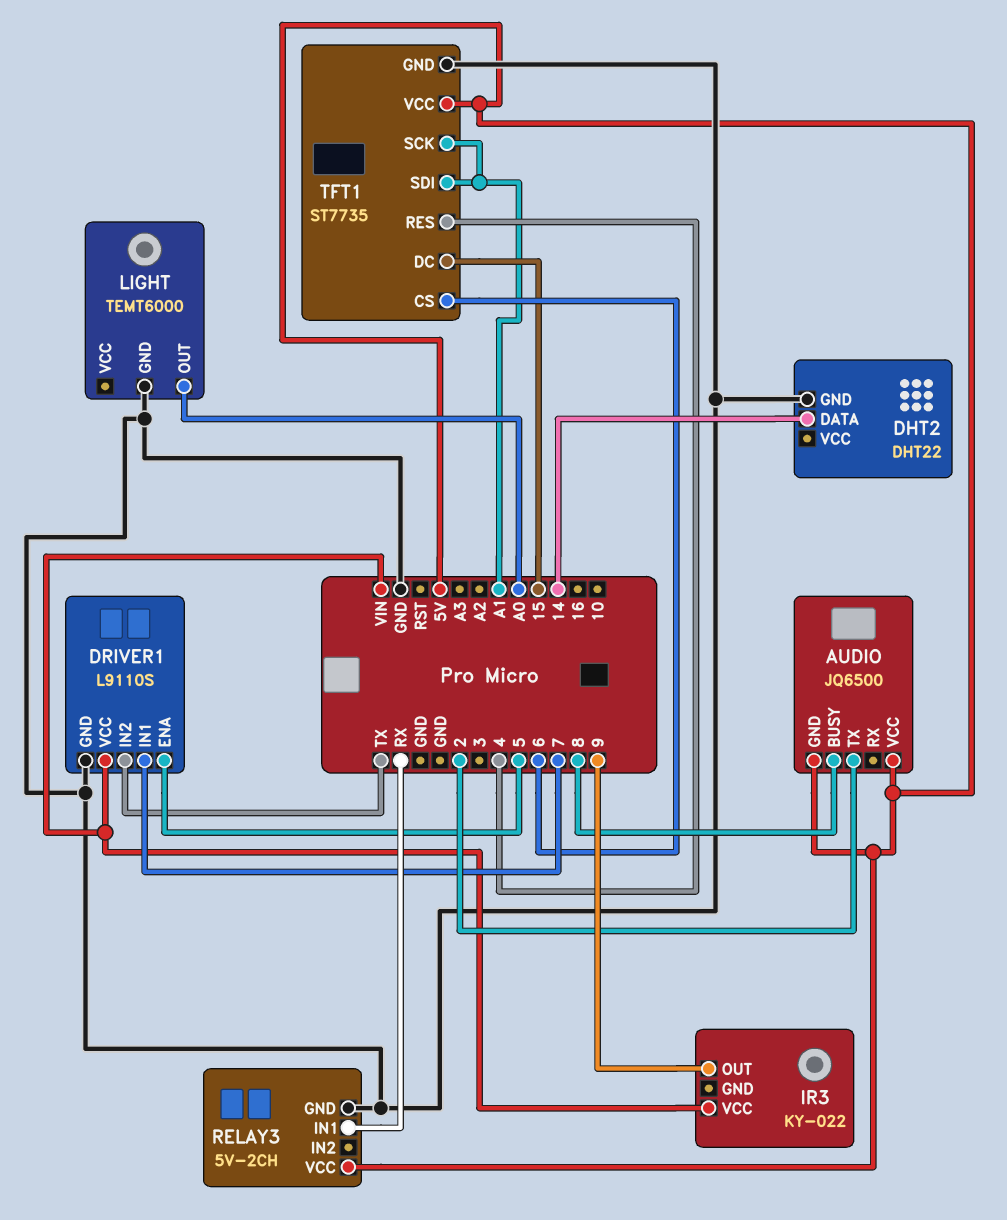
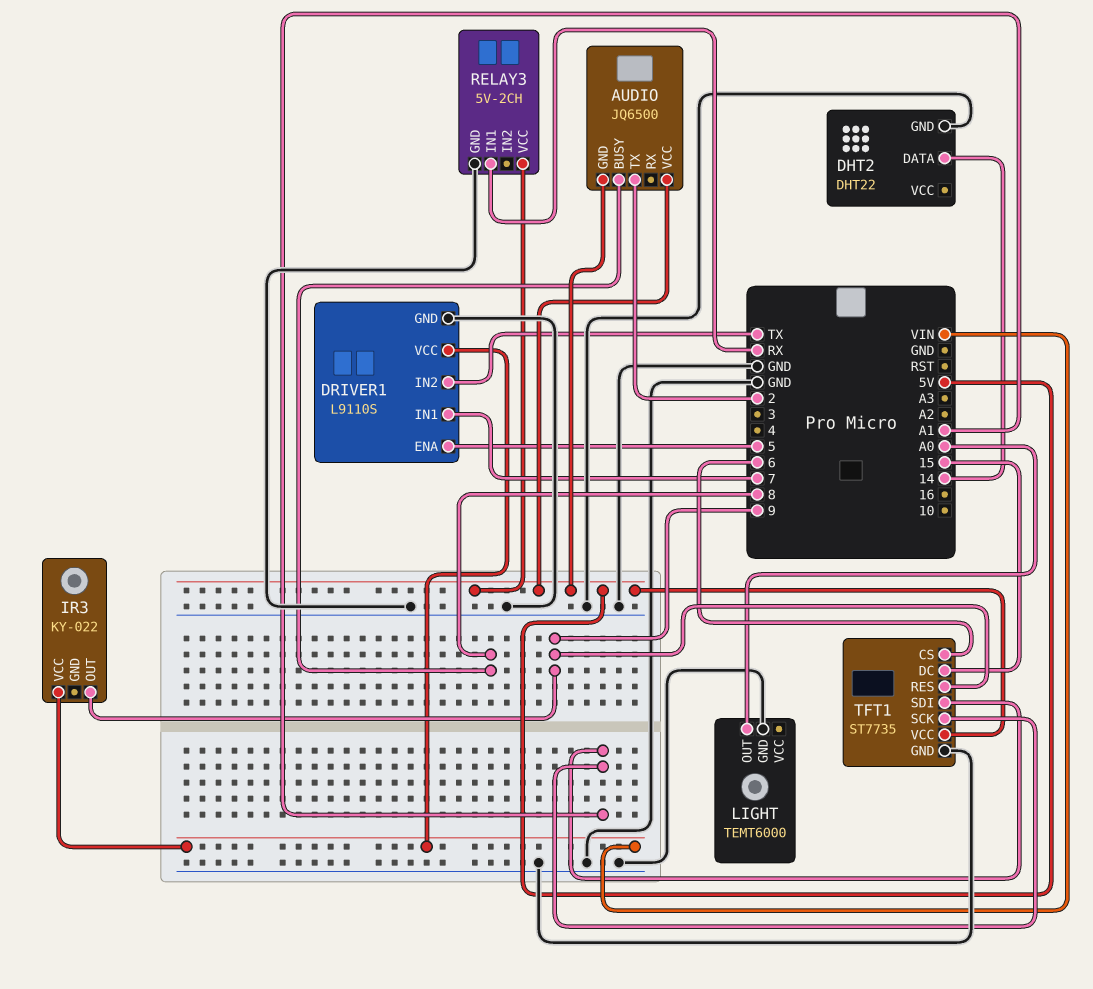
TFT1 pin RES: 4 -> 9

